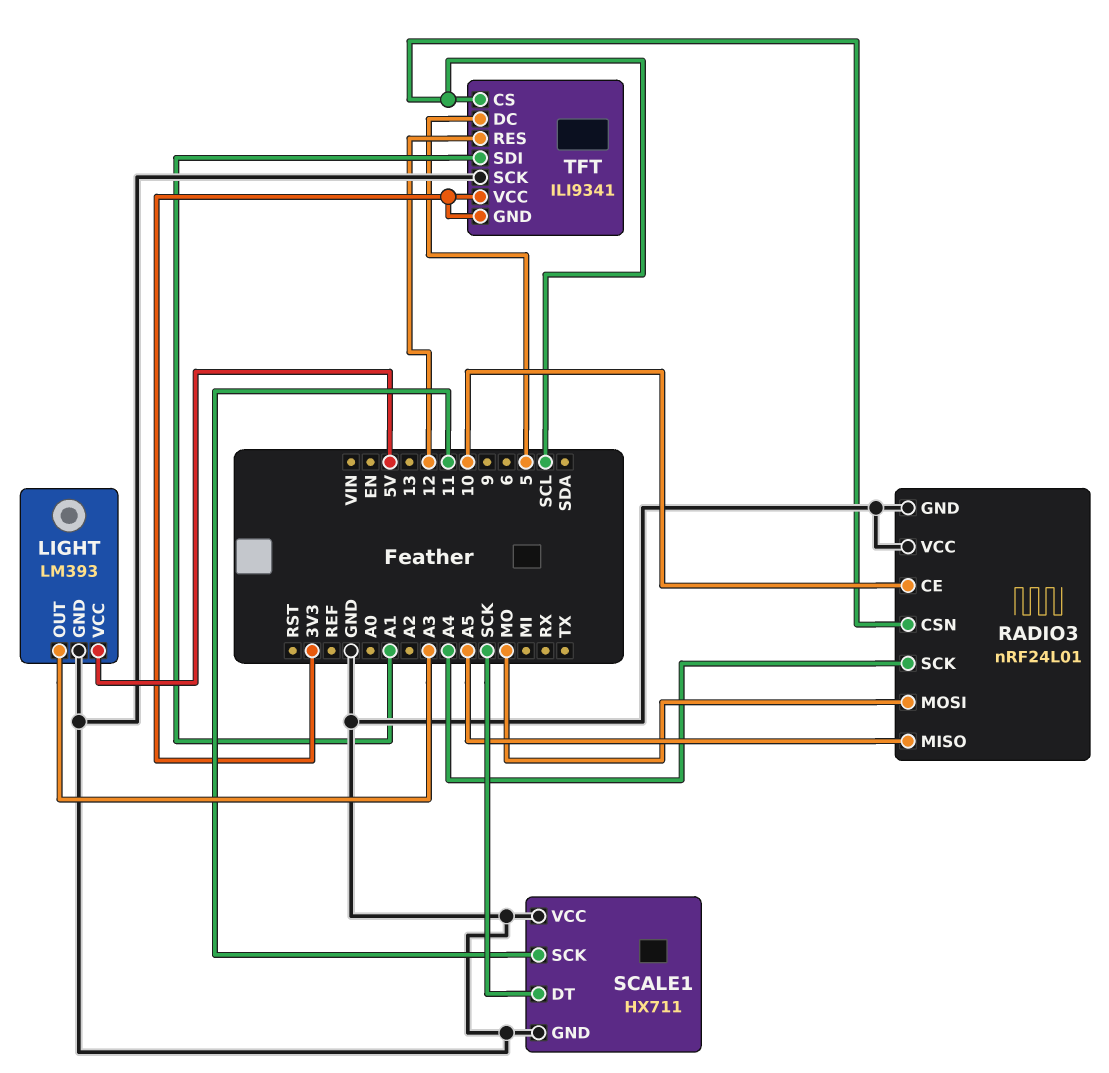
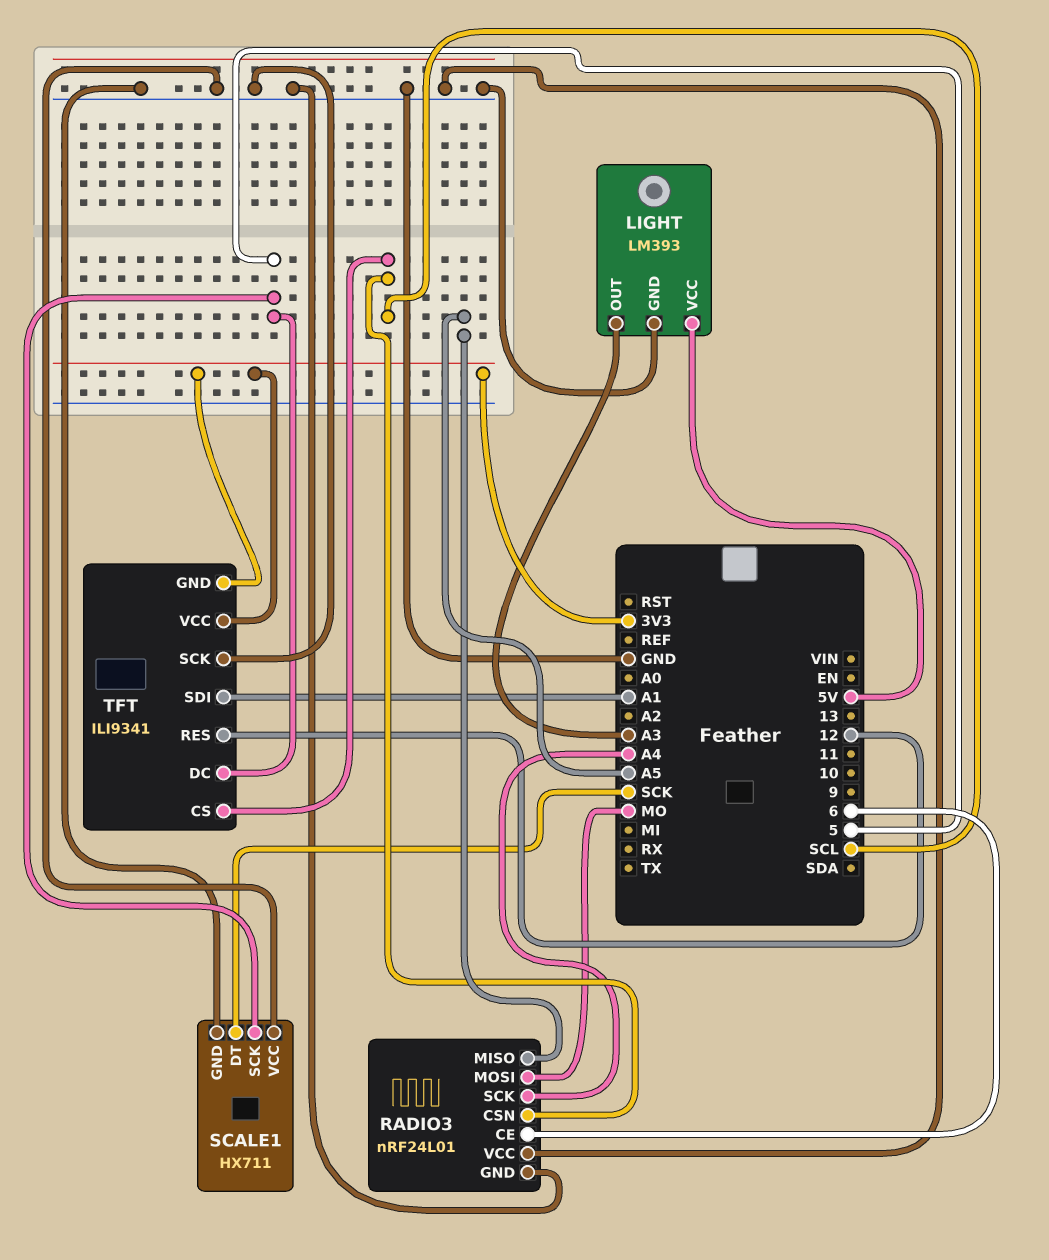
RADIO3 pin CE: 10 -> 6
SCALE1 pin SCK: 11 -> 5

